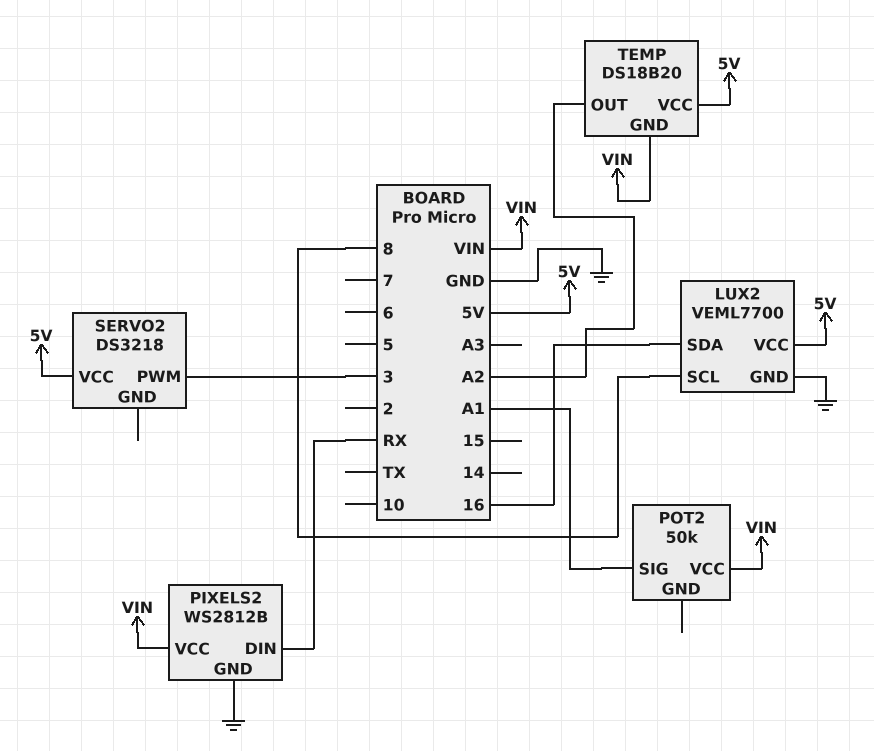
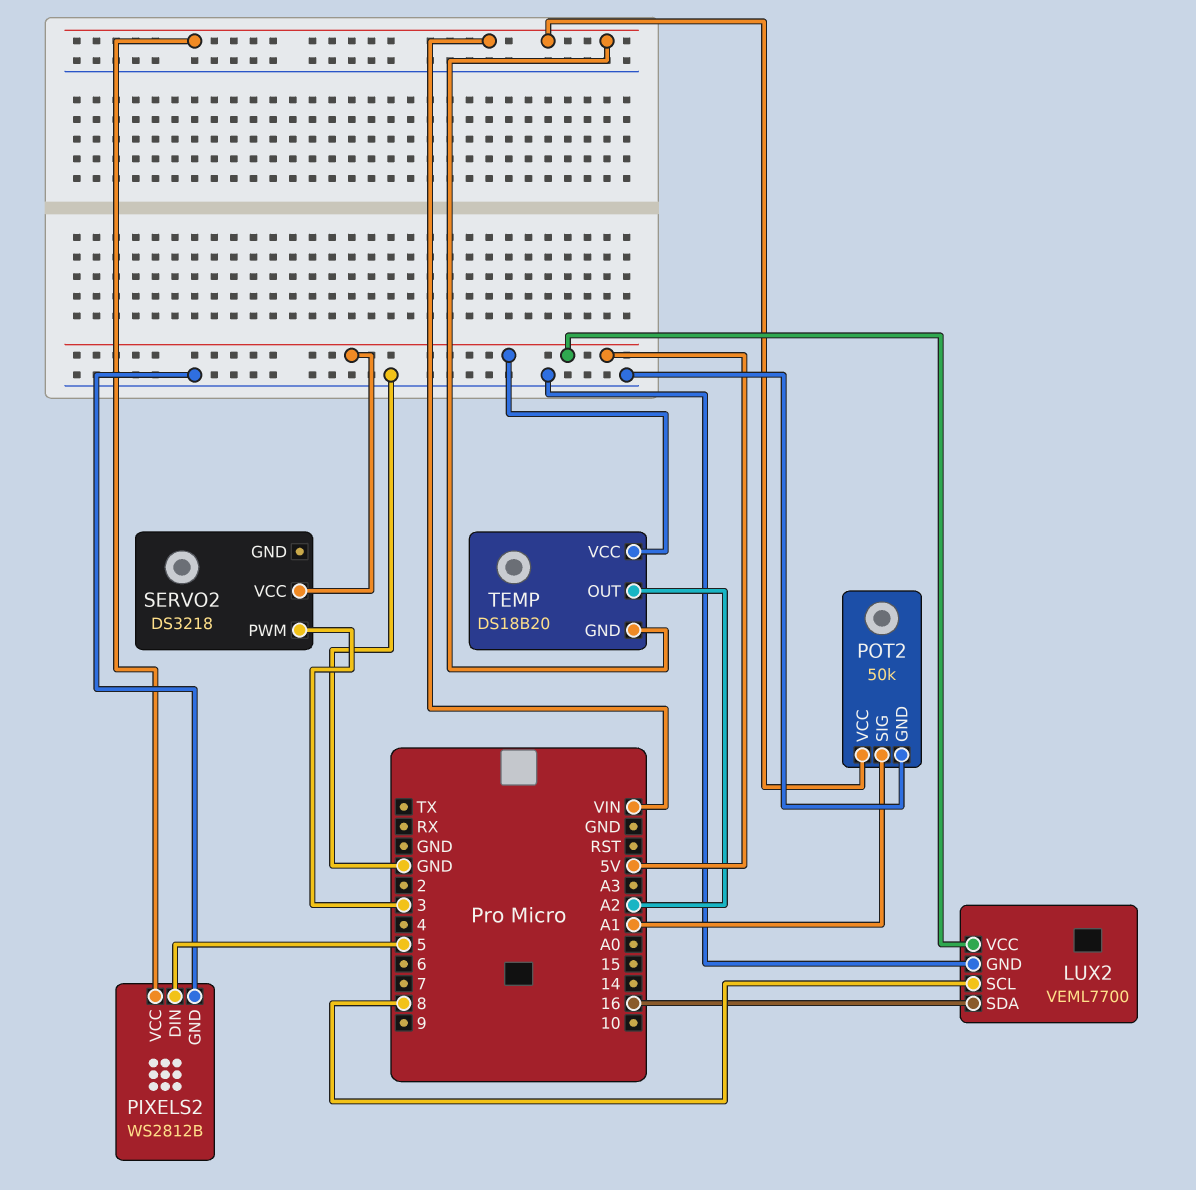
PIXELS2 pin DIN: RX -> 5
POT2 pin GND: none -> GND

